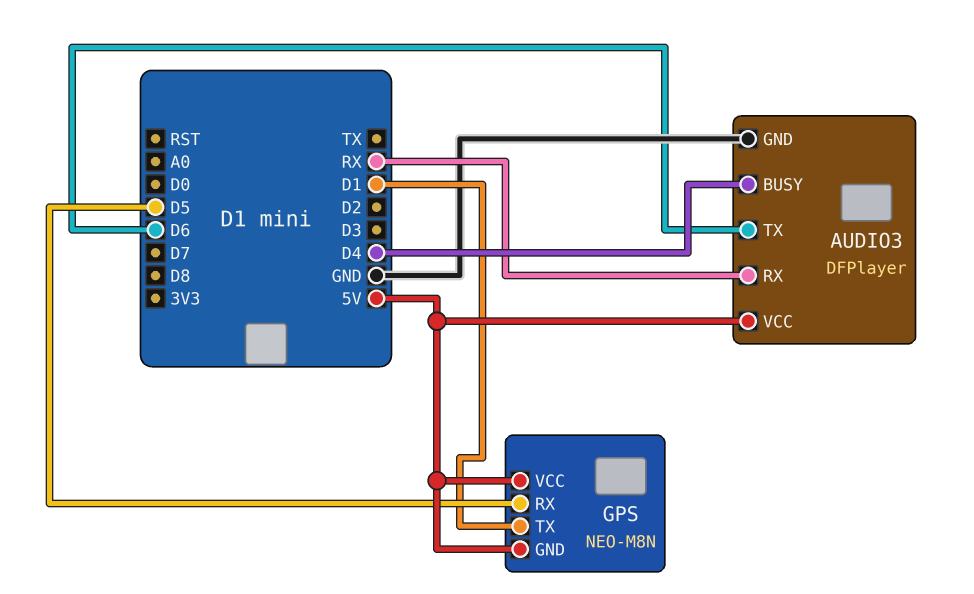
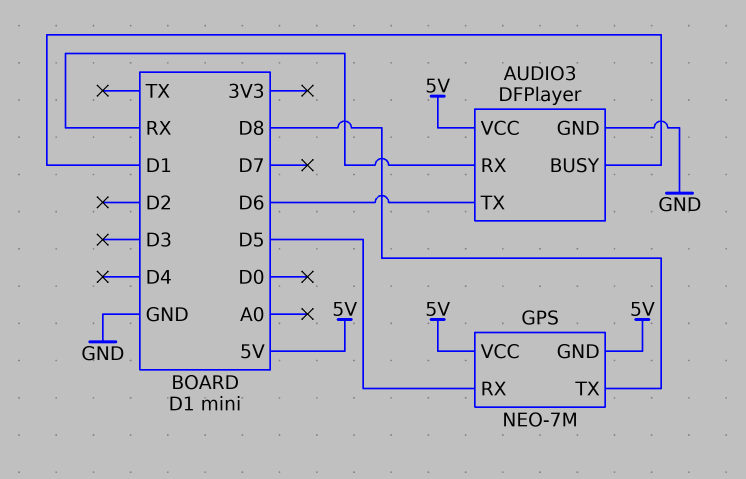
AUDIO3 pin BUSY: D4 -> D1
GPS: NEO-M8N -> NEO-7M
GPS pin TX: D1 -> D8

